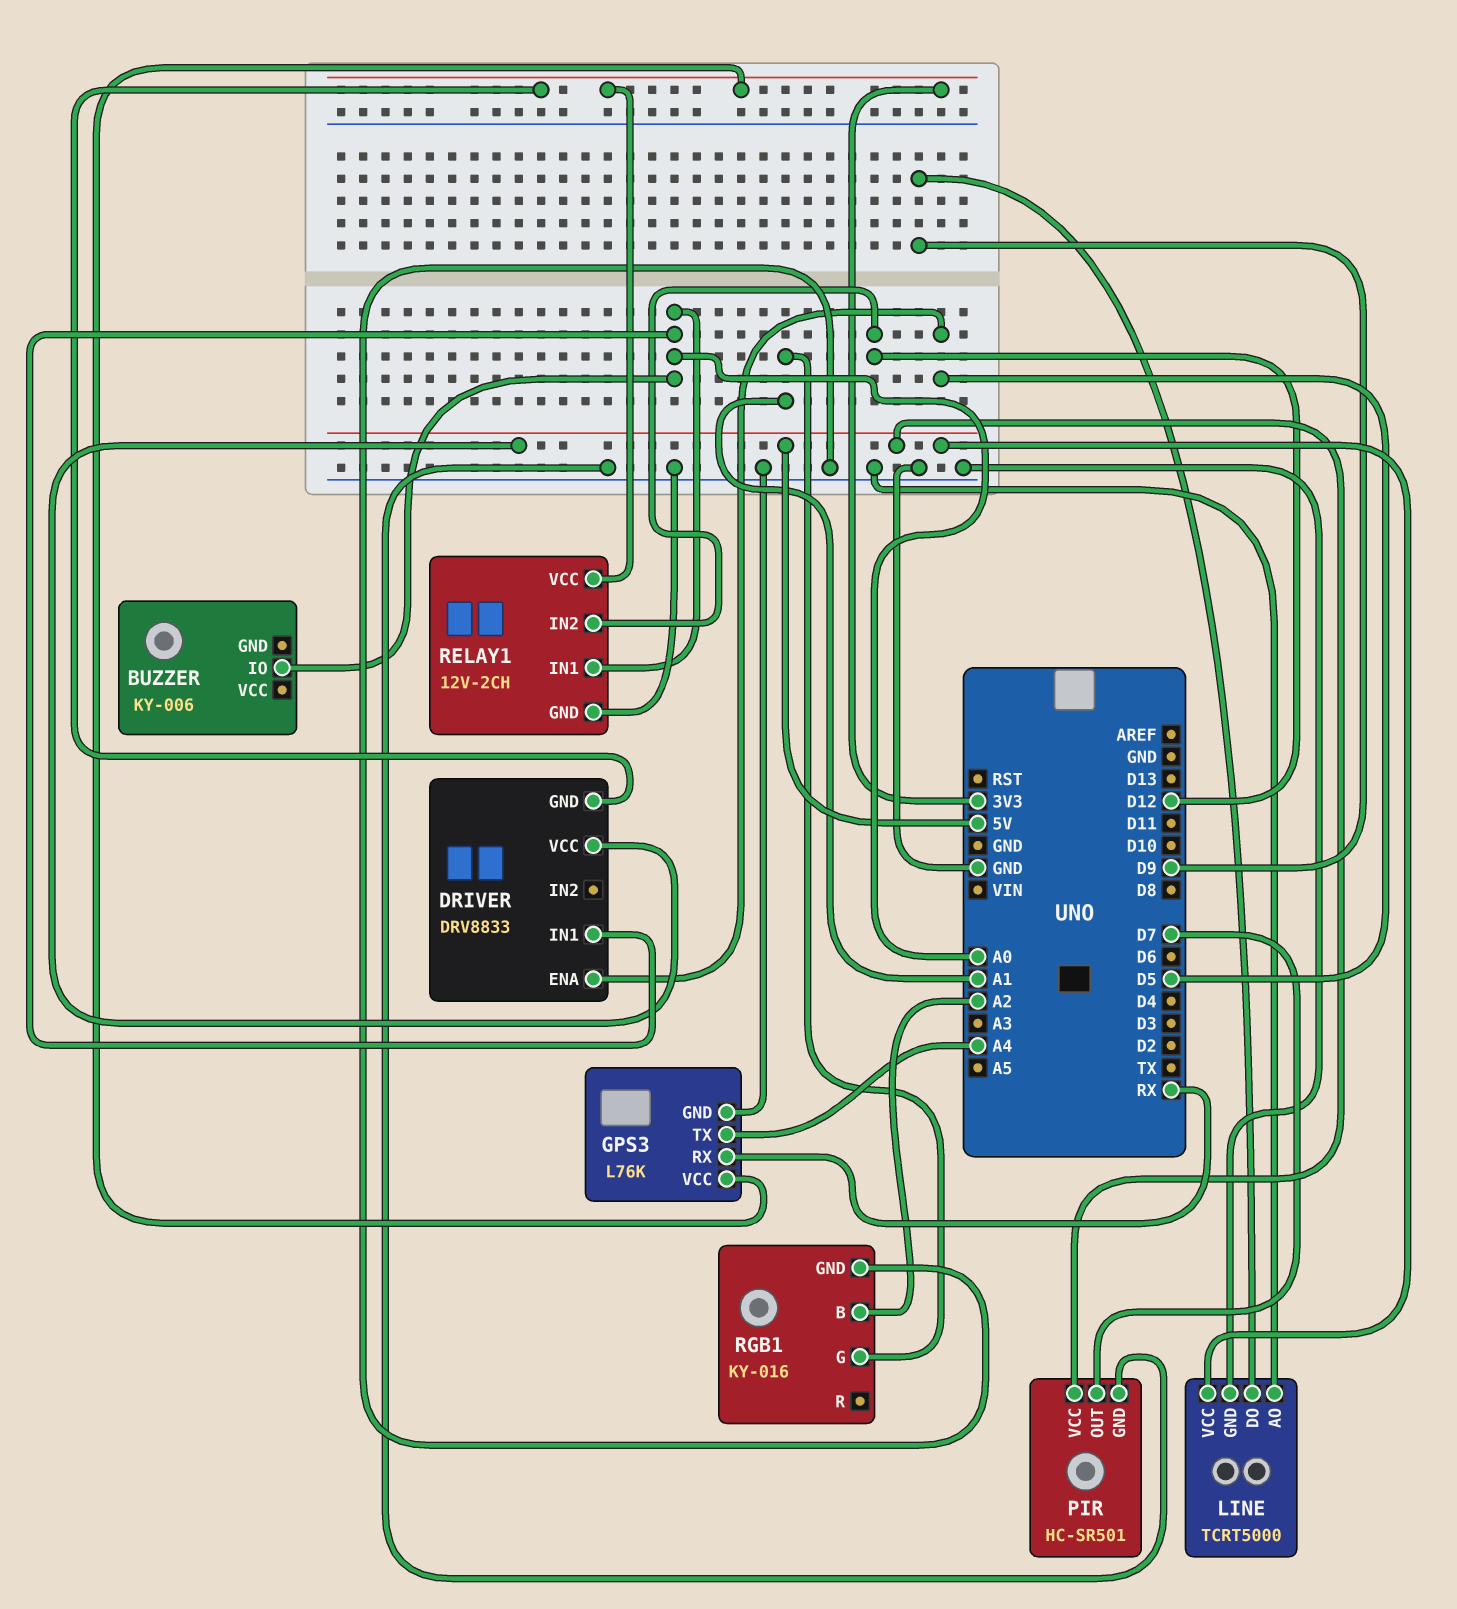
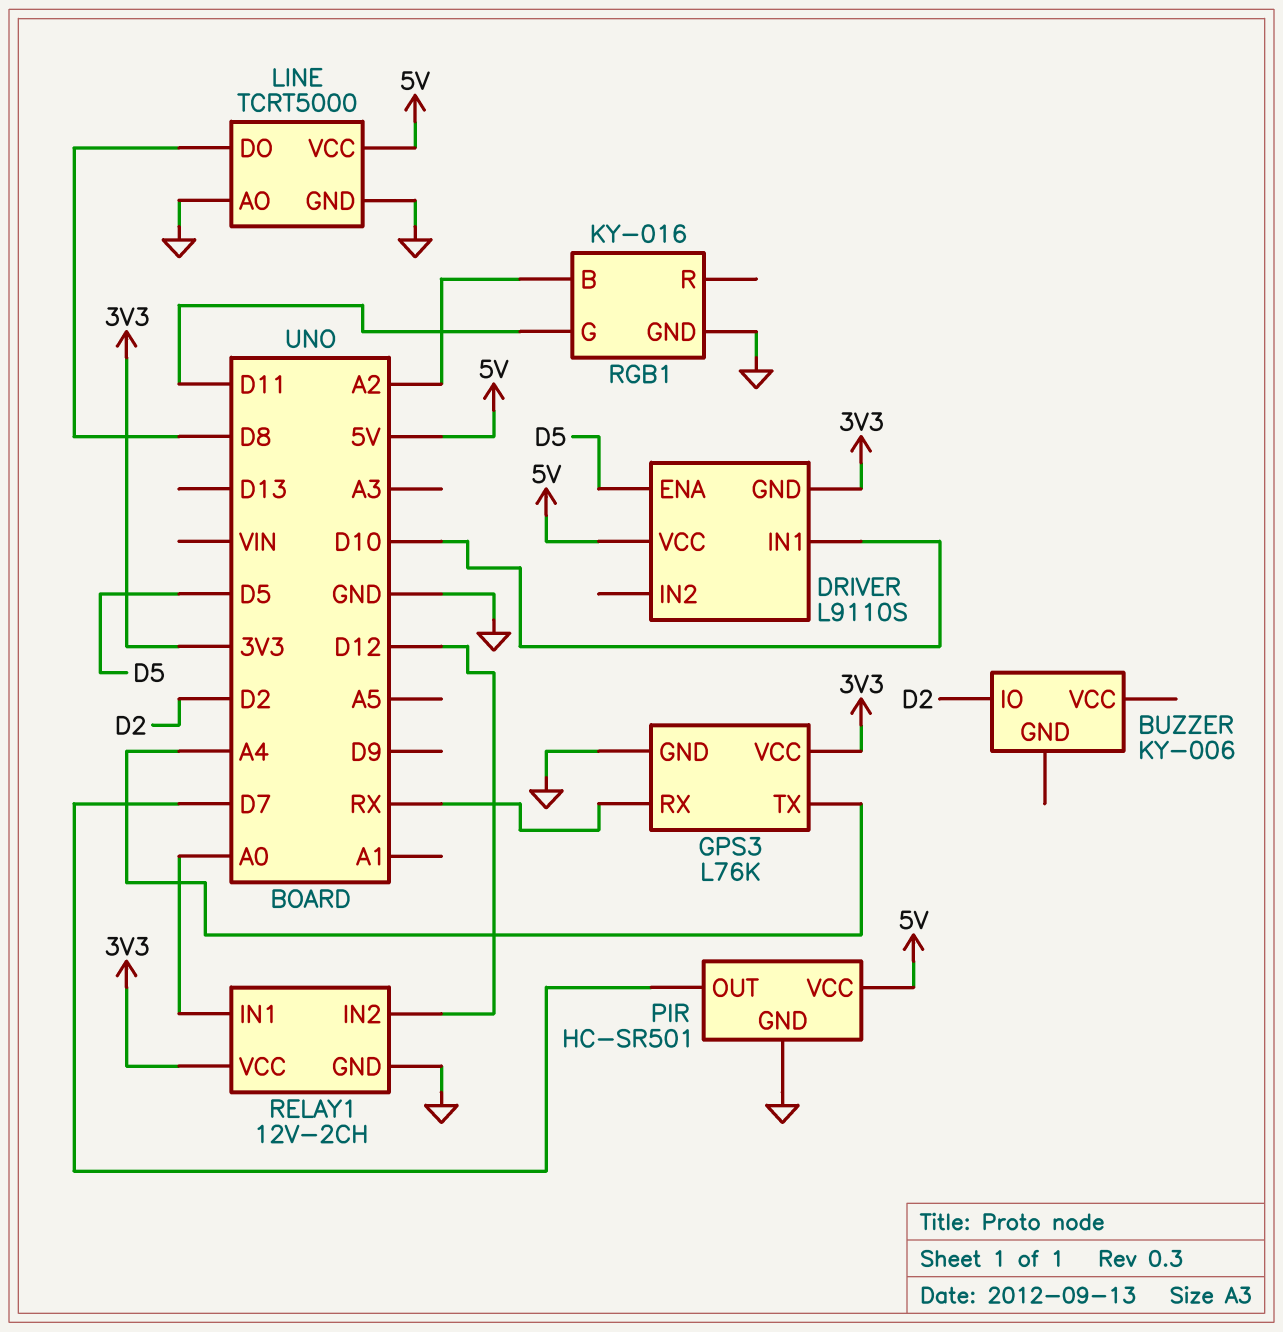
BUZZER pin IO: A0 -> D2
DRIVER: DRV8833 -> L9110S
DRIVER pin IN1: A0 -> D10
LINE pin DO: D9 -> D8
RGB1 pin G: A1 -> D11

